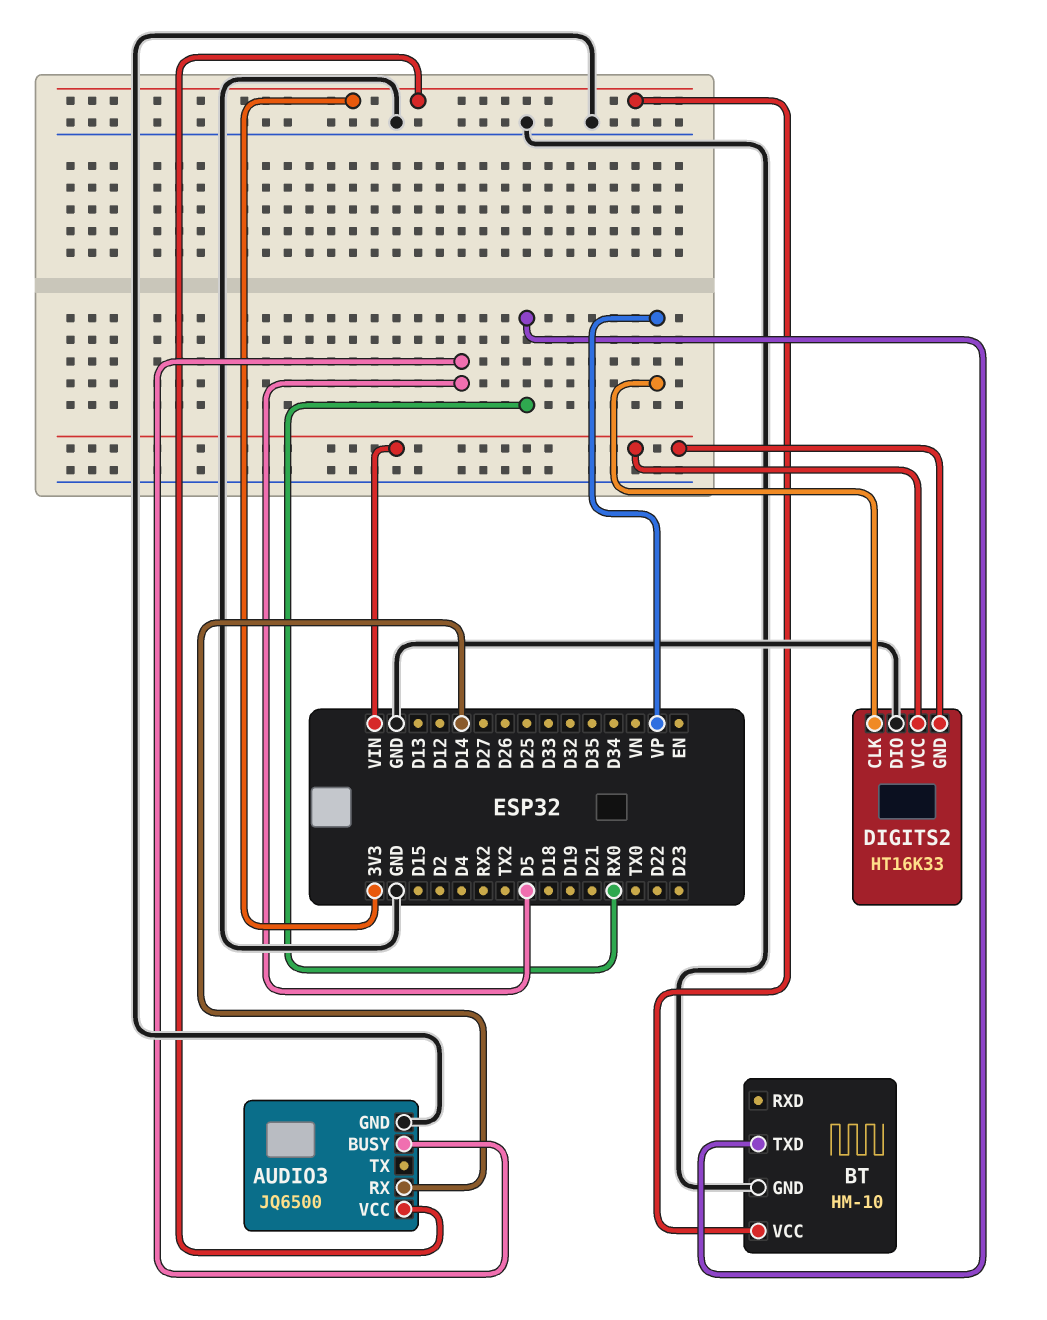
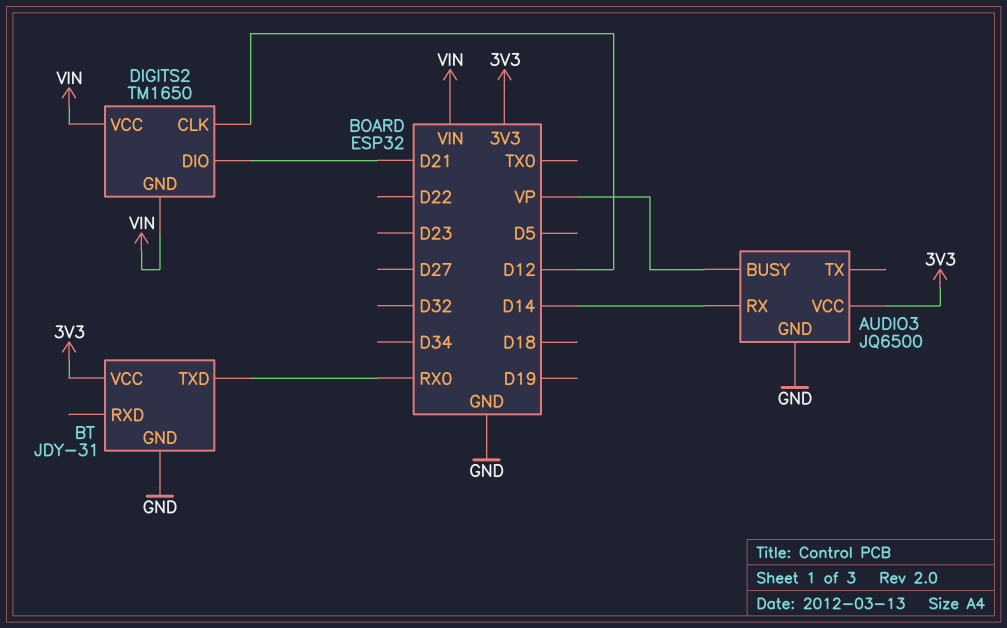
AUDIO3 pin BUSY: D5 -> VP
BT: HM-10 -> JDY-31
DIGITS2: HT16K33 -> TM1650
DIGITS2 pin CLK: VP -> D12
DIGITS2 pin DIO: GND -> D21

